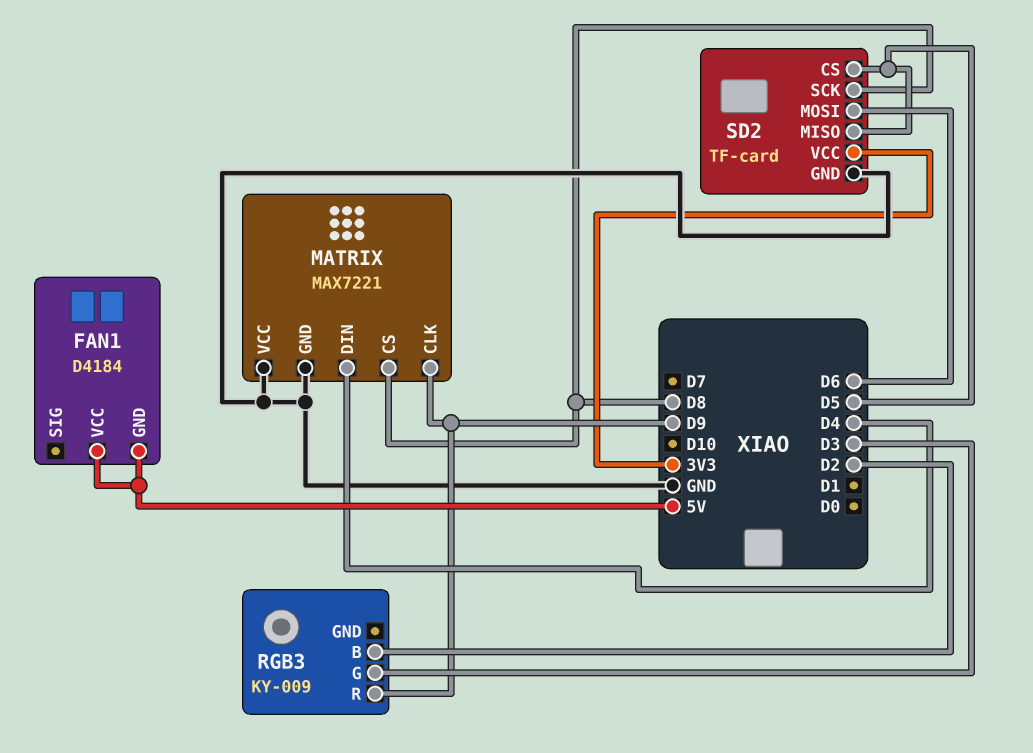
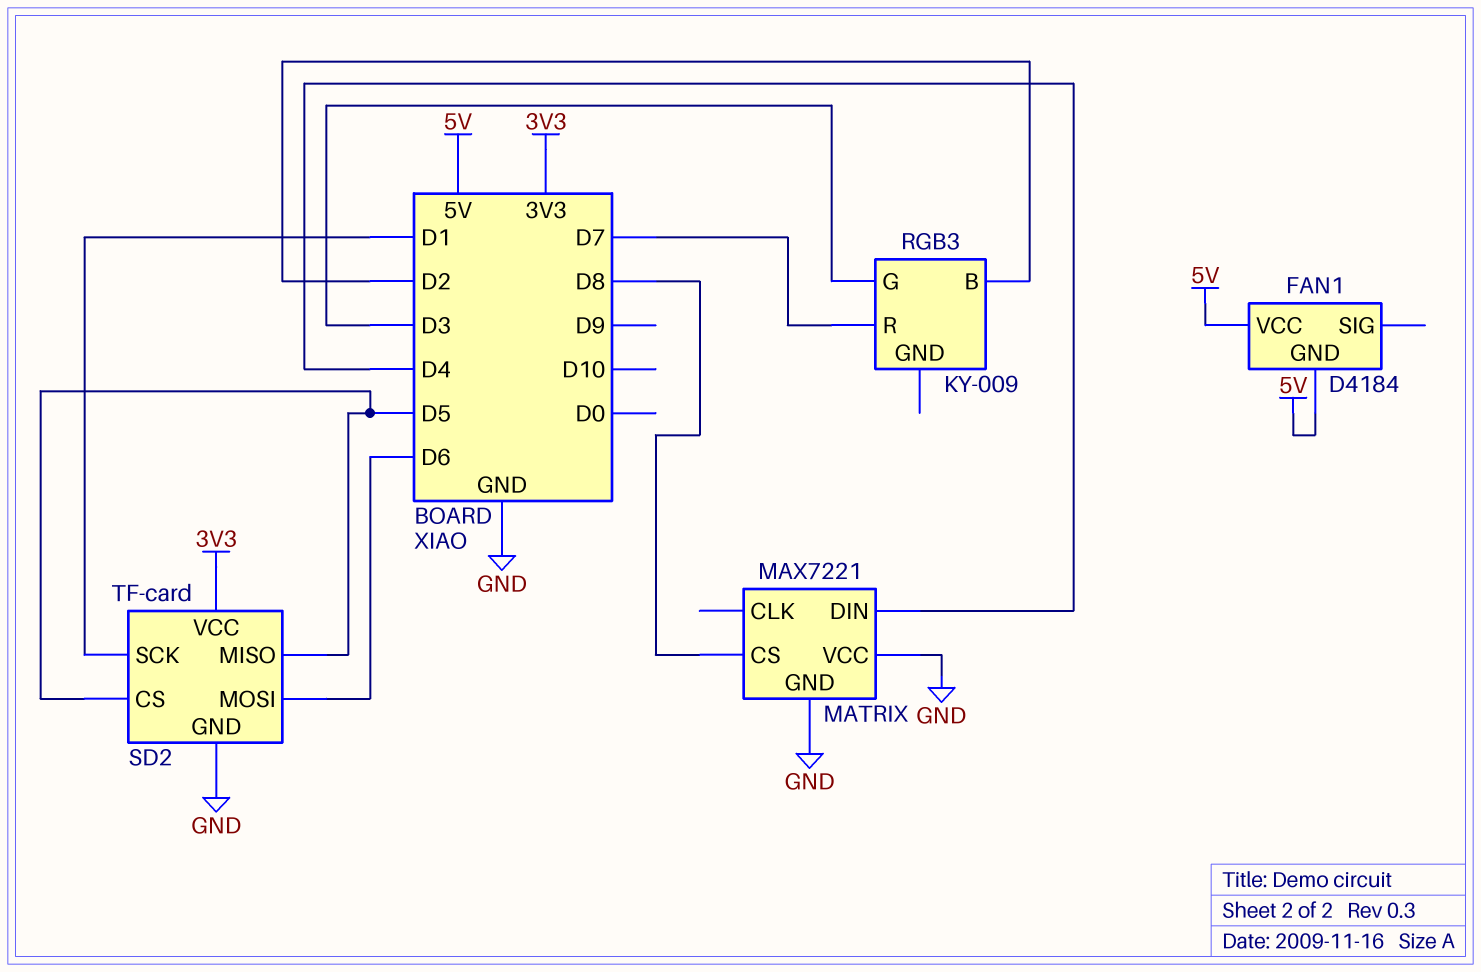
MATRIX pin CLK: D9 -> none
RGB3 pin R: D9 -> D7
SD2 pin SCK: D8 -> D1

